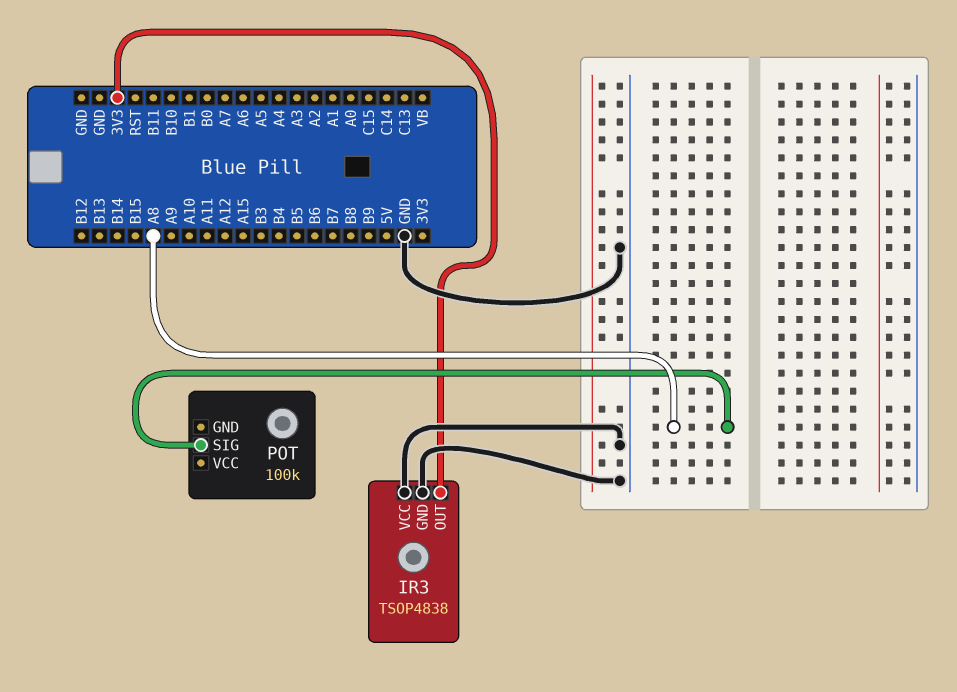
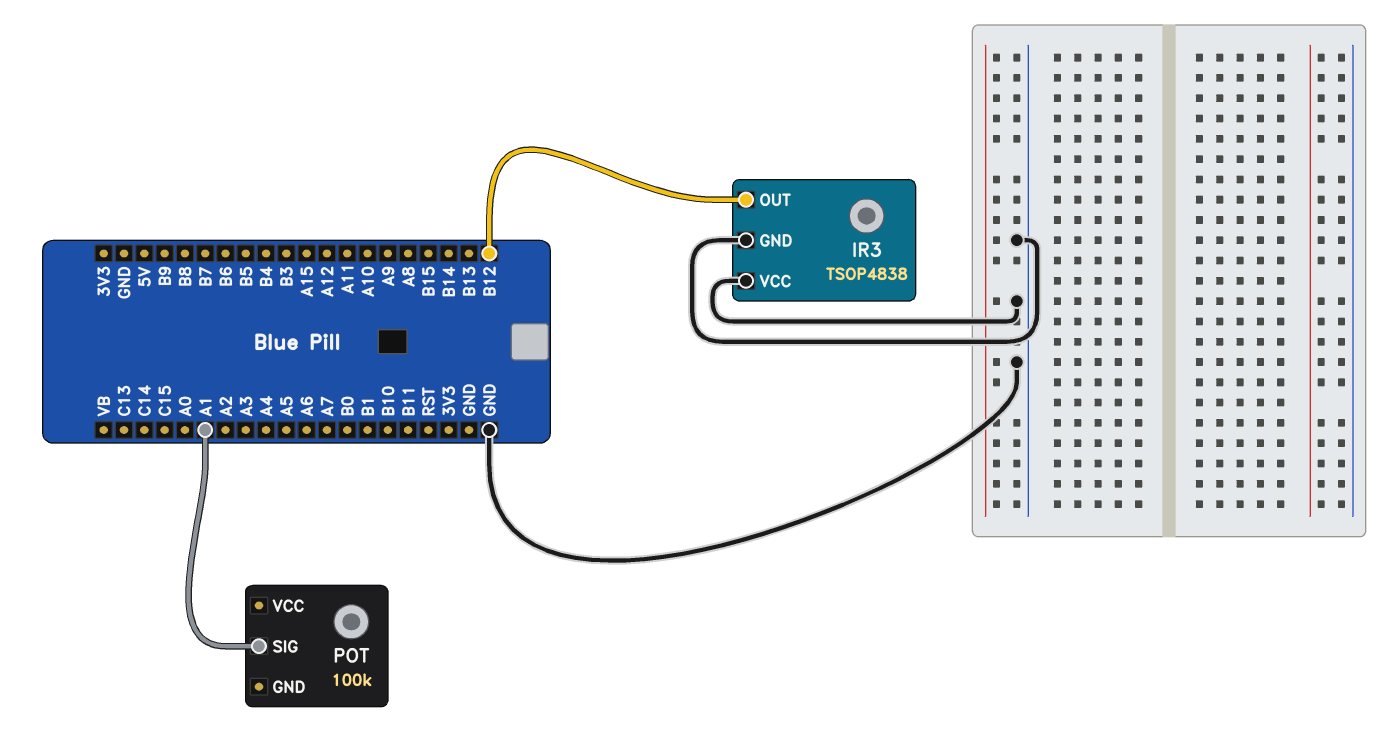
IR3 pin OUT: 3V3 -> B12
POT pin SIG: A8 -> A1

